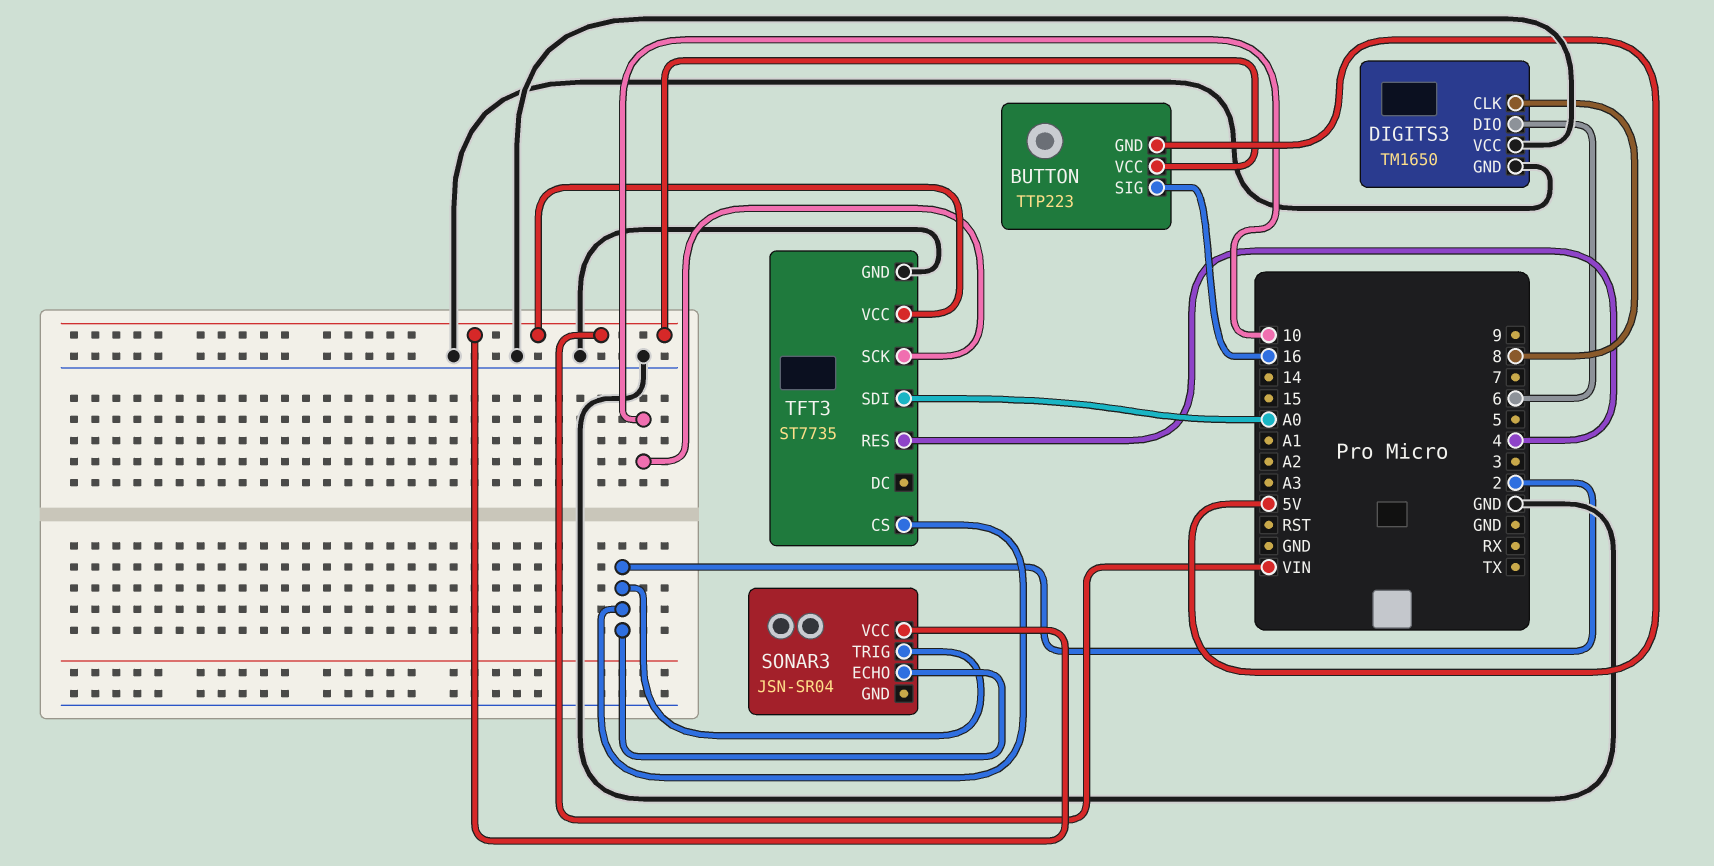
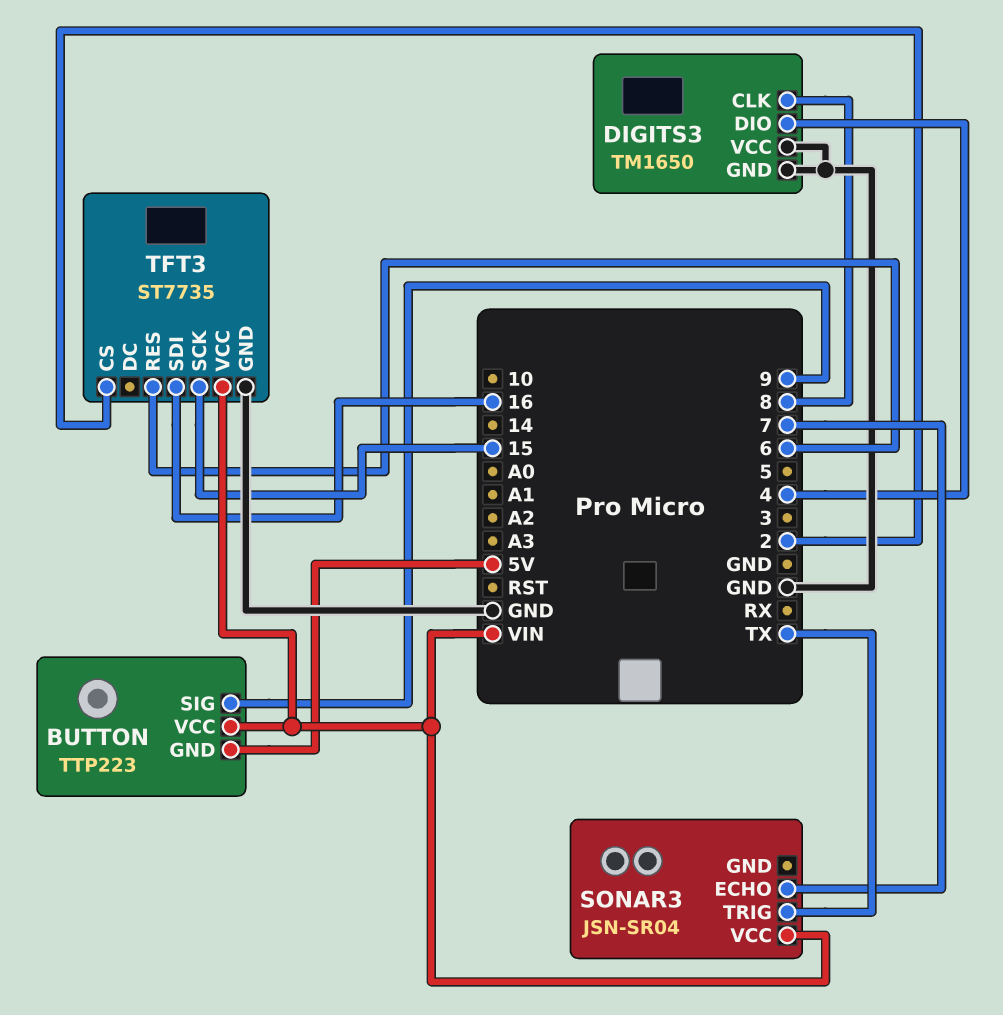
BUTTON pin SIG: 16 -> 9
DIGITS3 pin DIO: 6 -> 4
SONAR3 pin ECHO: 2 -> 7
SONAR3 pin TRIG: 2 -> TX
TFT3 pin RES: 4 -> 6
TFT3 pin SCK: 10 -> 15
TFT3 pin SDI: A0 -> 16

